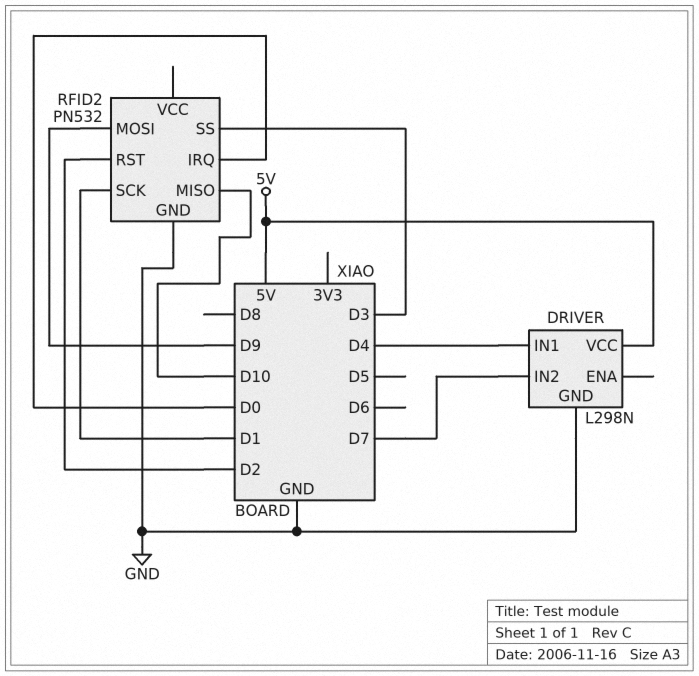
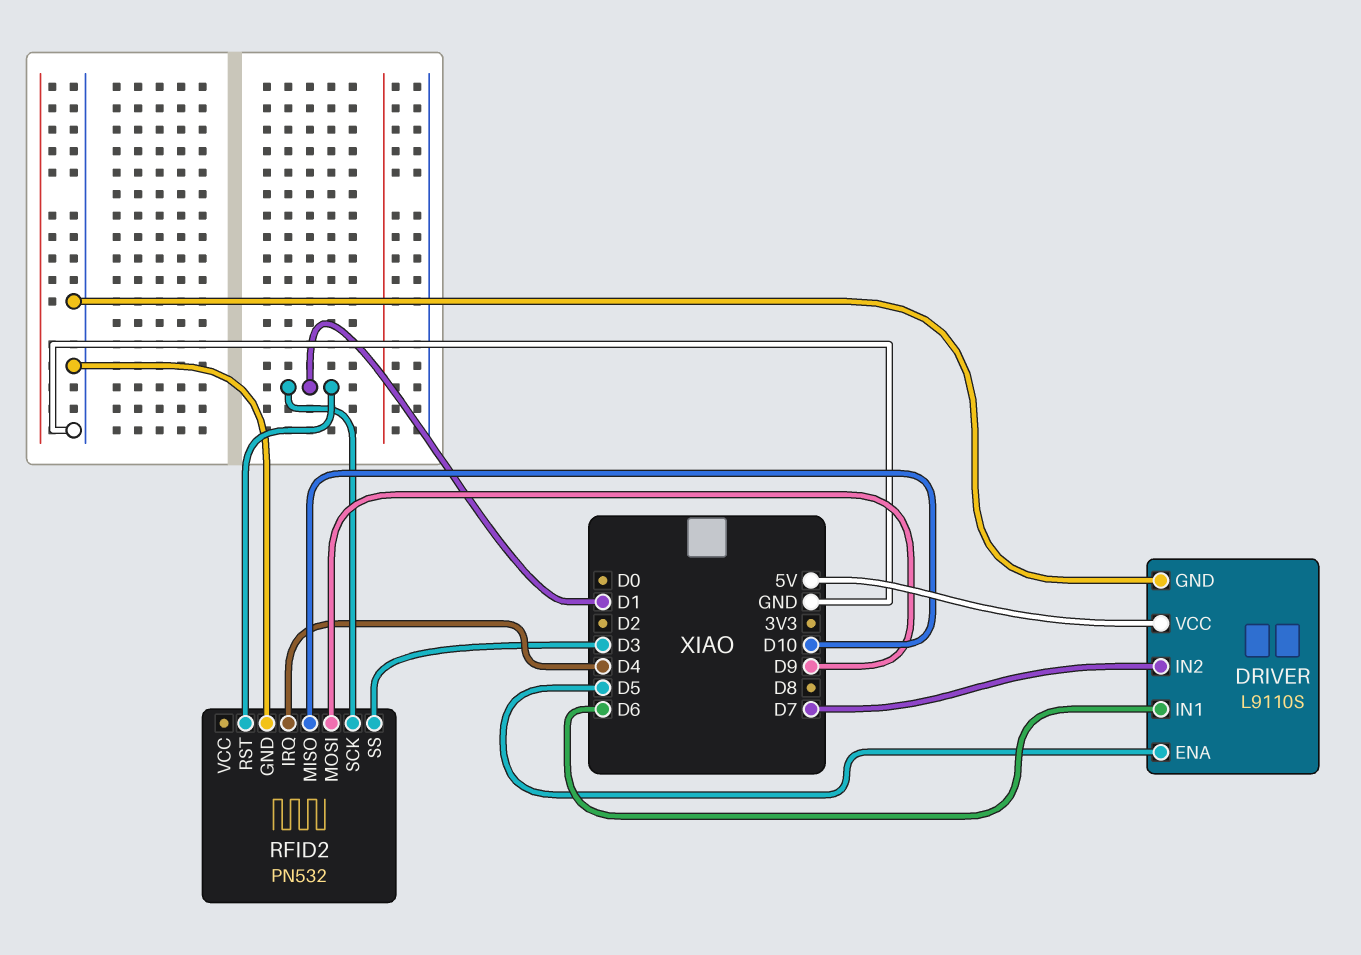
DRIVER: L298N -> L9110S
DRIVER pin ENA: none -> D5
DRIVER pin IN1: D4 -> D6
RFID2 pin IRQ: D0 -> D4
RFID2 pin RST: D2 -> D1

